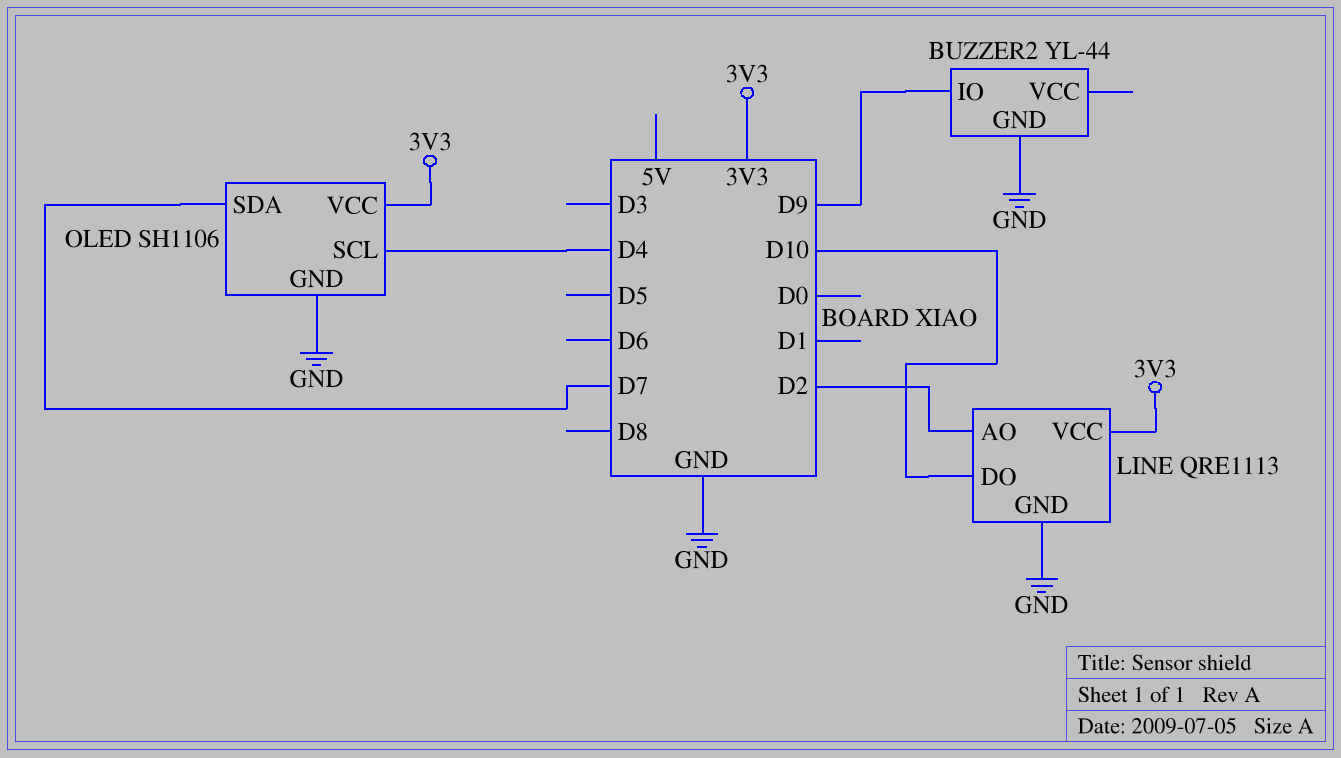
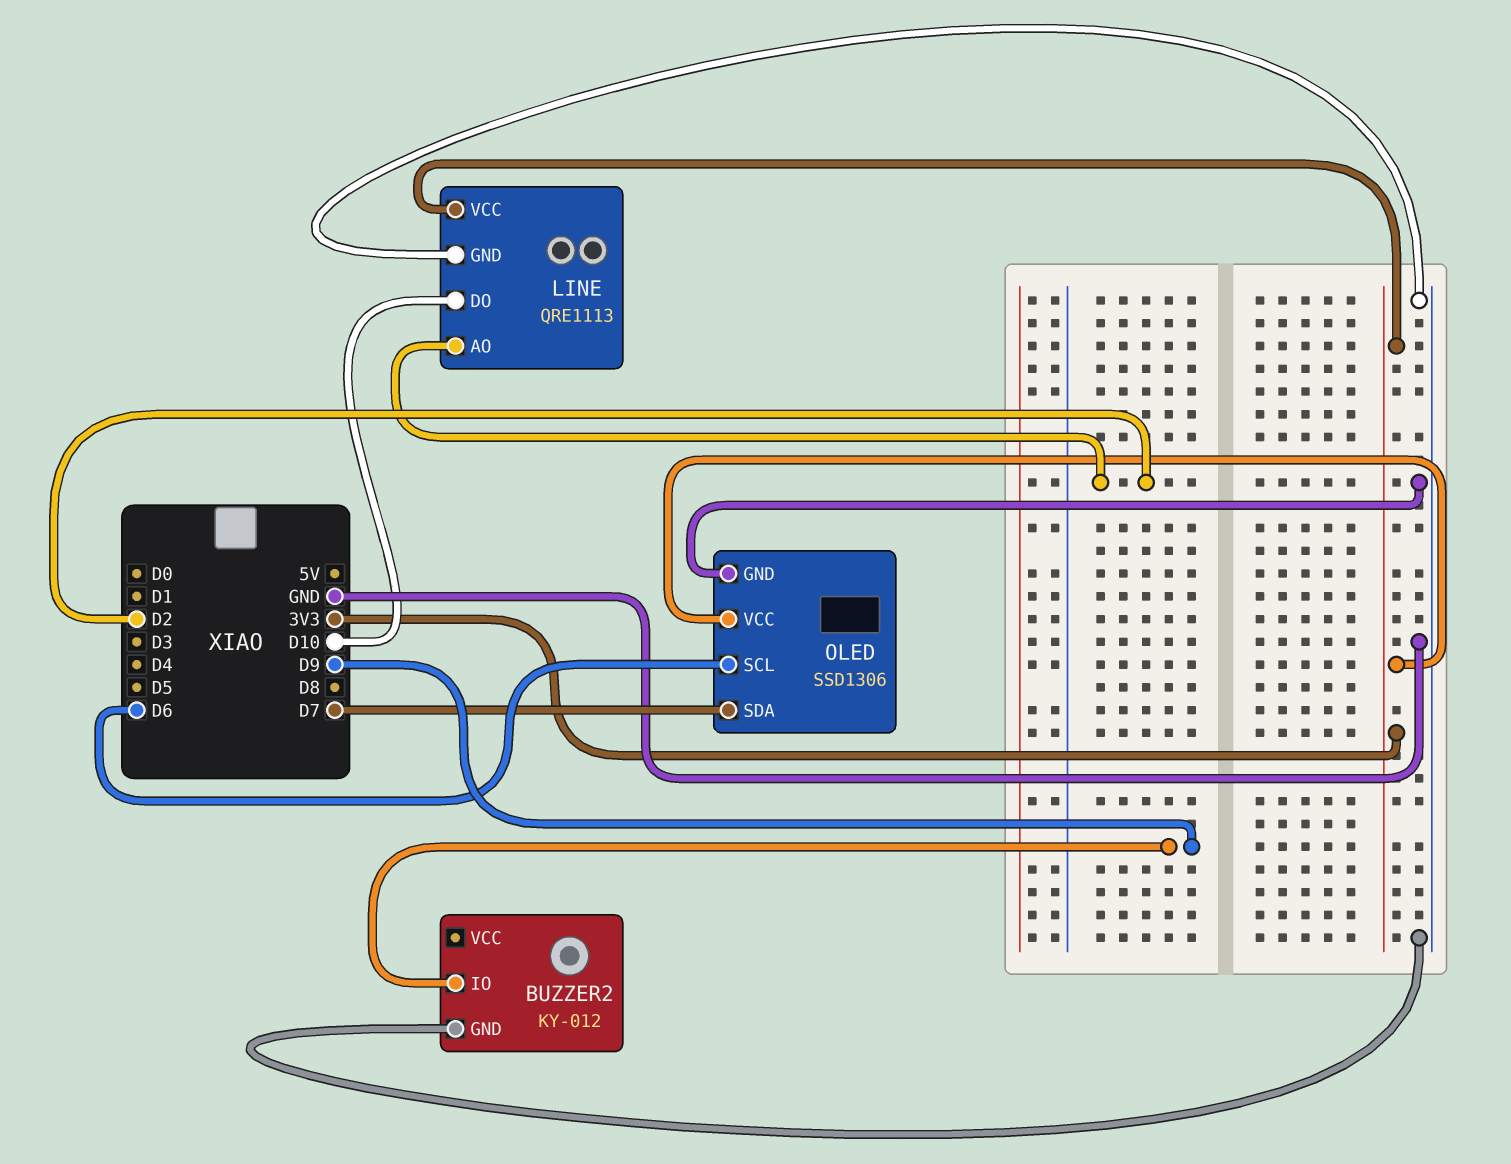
BUZZER2: YL-44 -> KY-012
OLED: SH1106 -> SSD1306
OLED pin SCL: D4 -> D6

